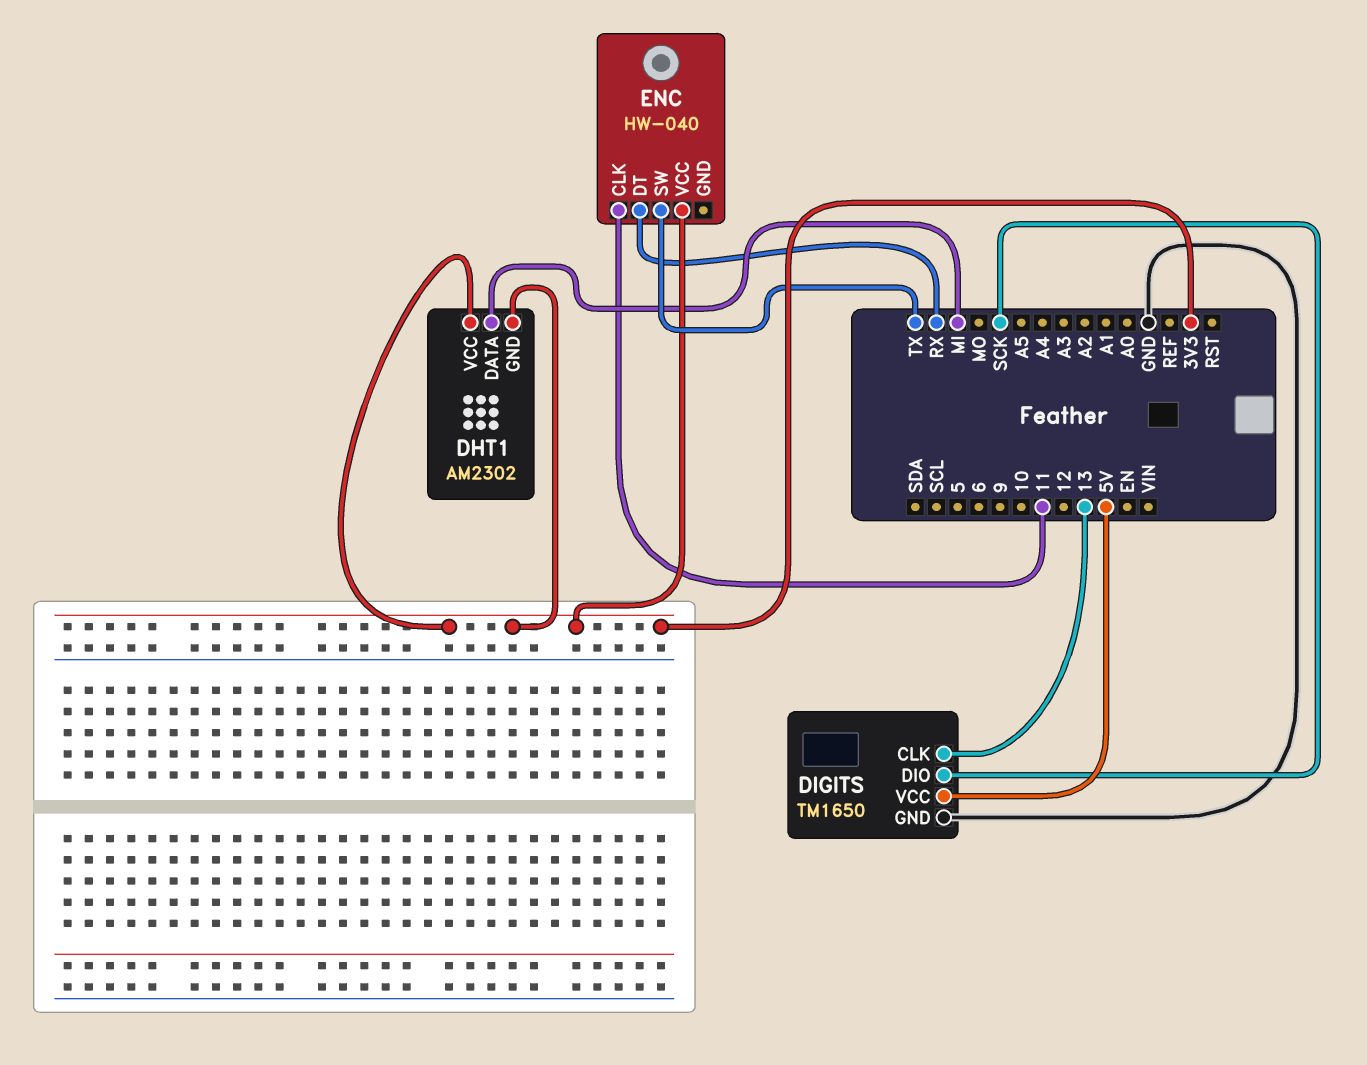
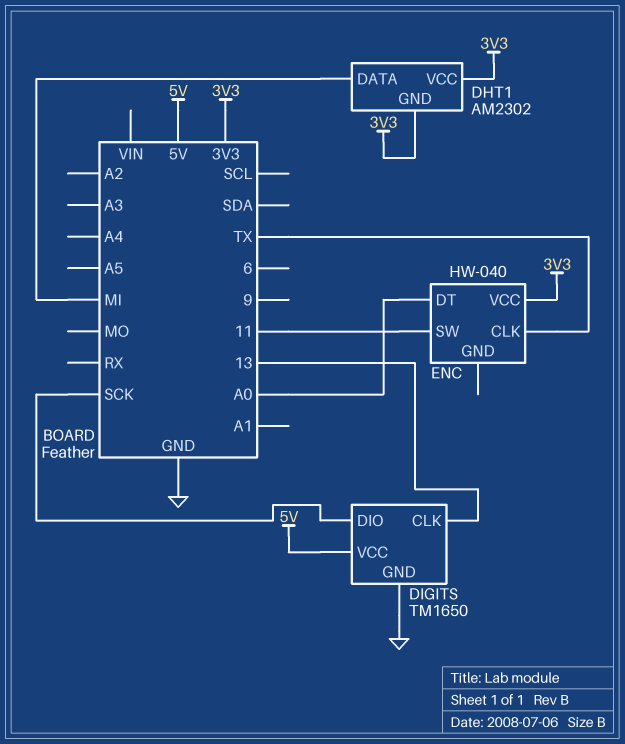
ENC pin CLK: 11 -> TX
ENC pin DT: RX -> A0
ENC pin SW: TX -> 11

